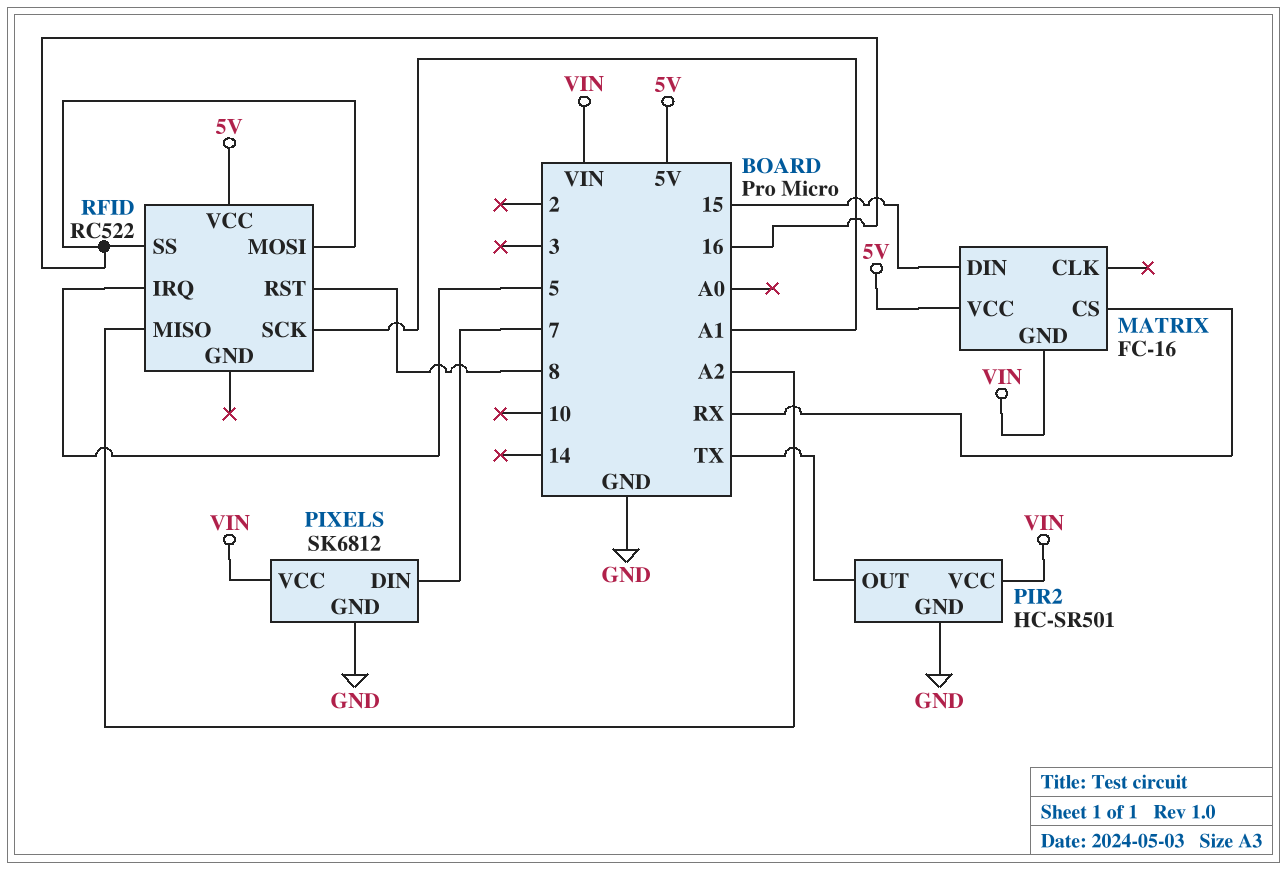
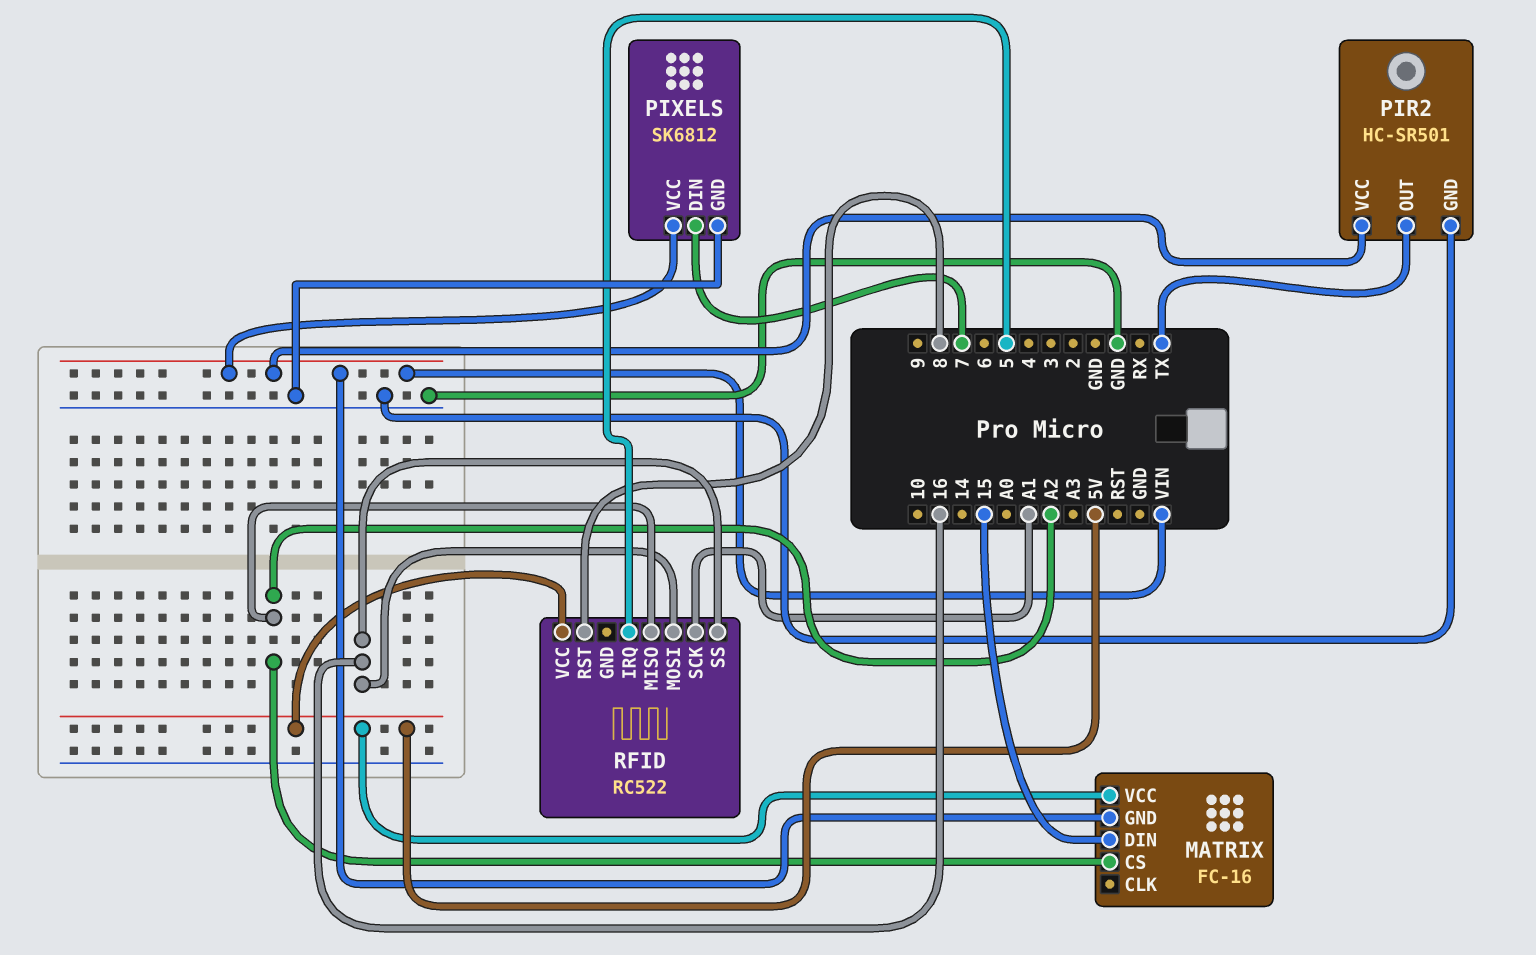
MATRIX pin CS: RX -> A2

